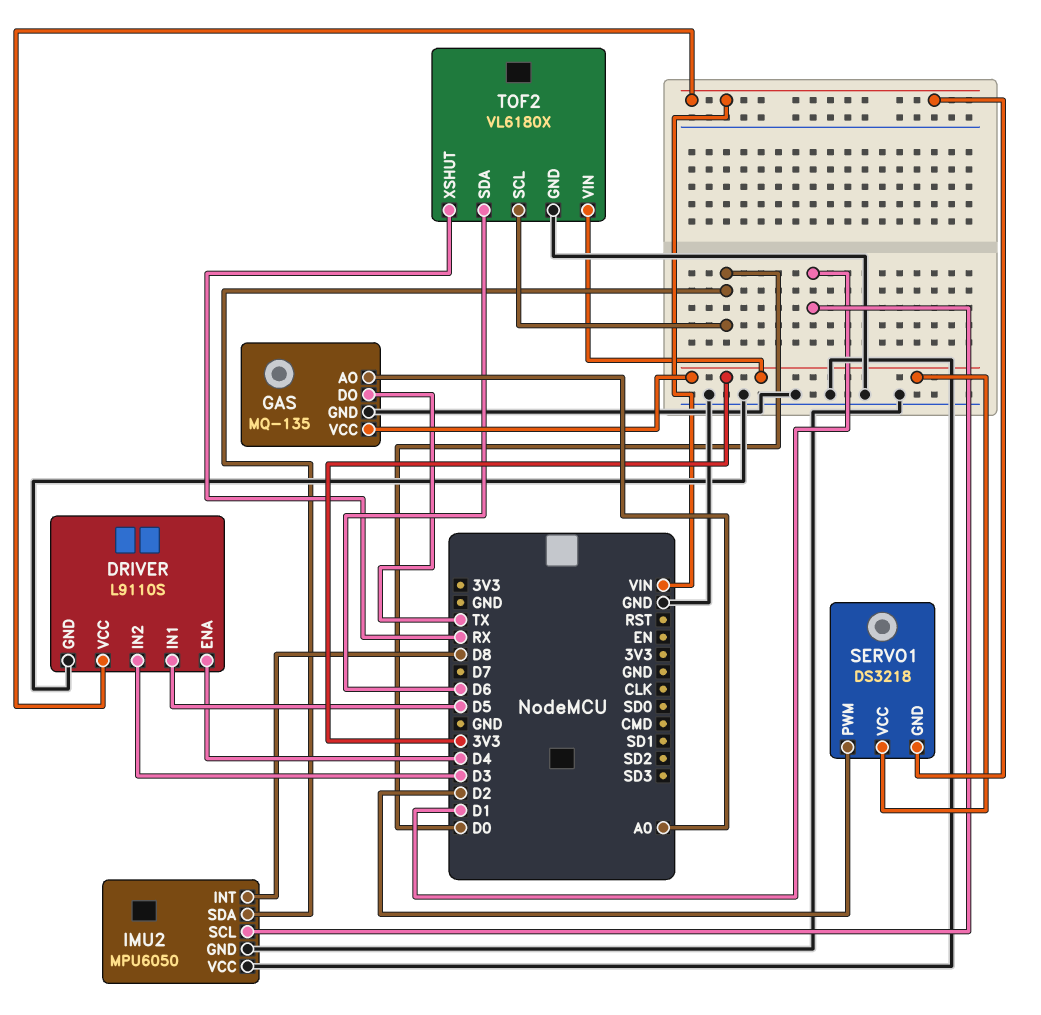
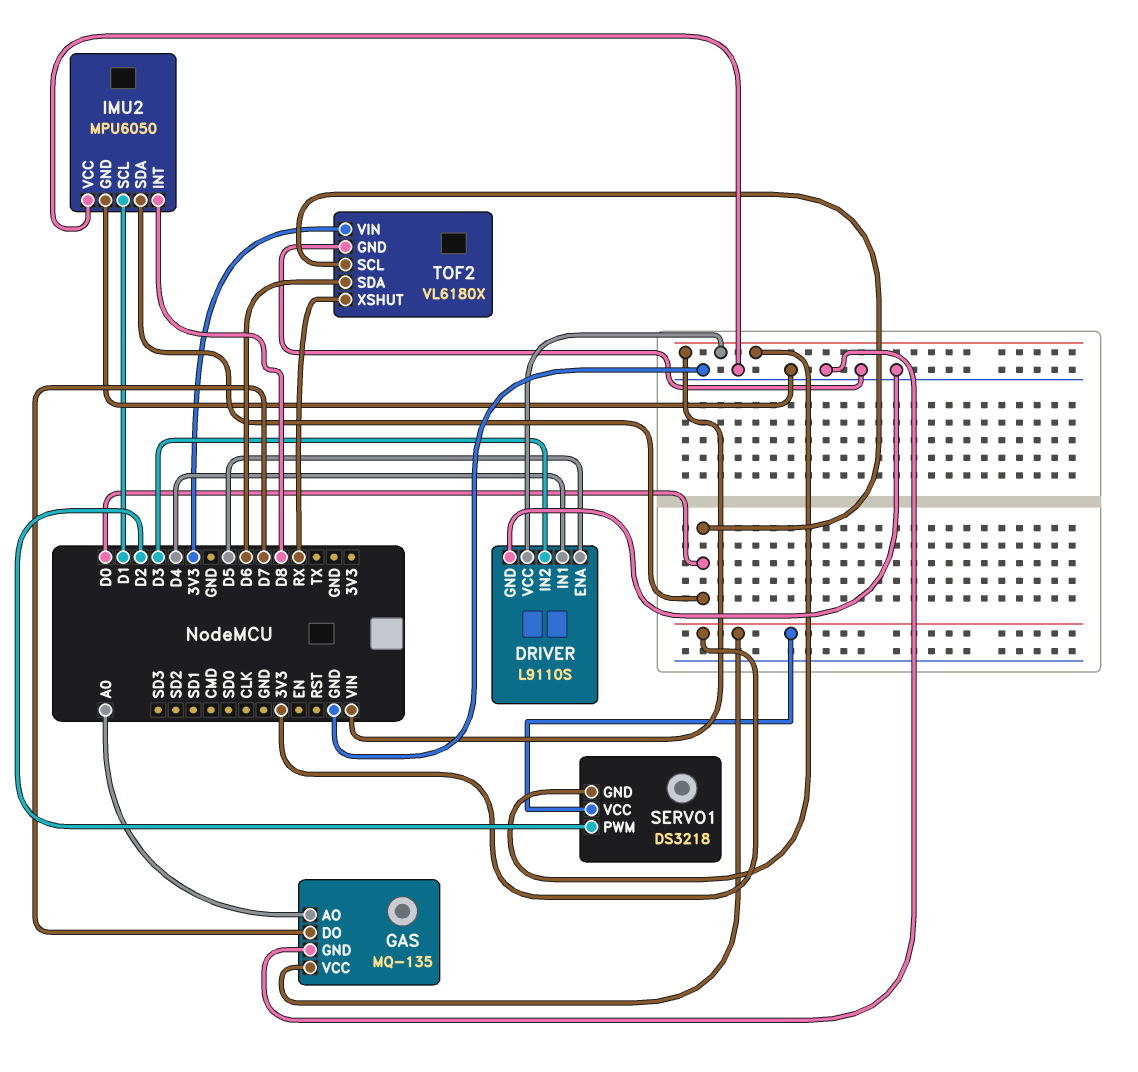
DRIVER pin ENA: D4 -> D5
DRIVER pin IN1: D5 -> D4
GAS pin DO: TX -> D7

